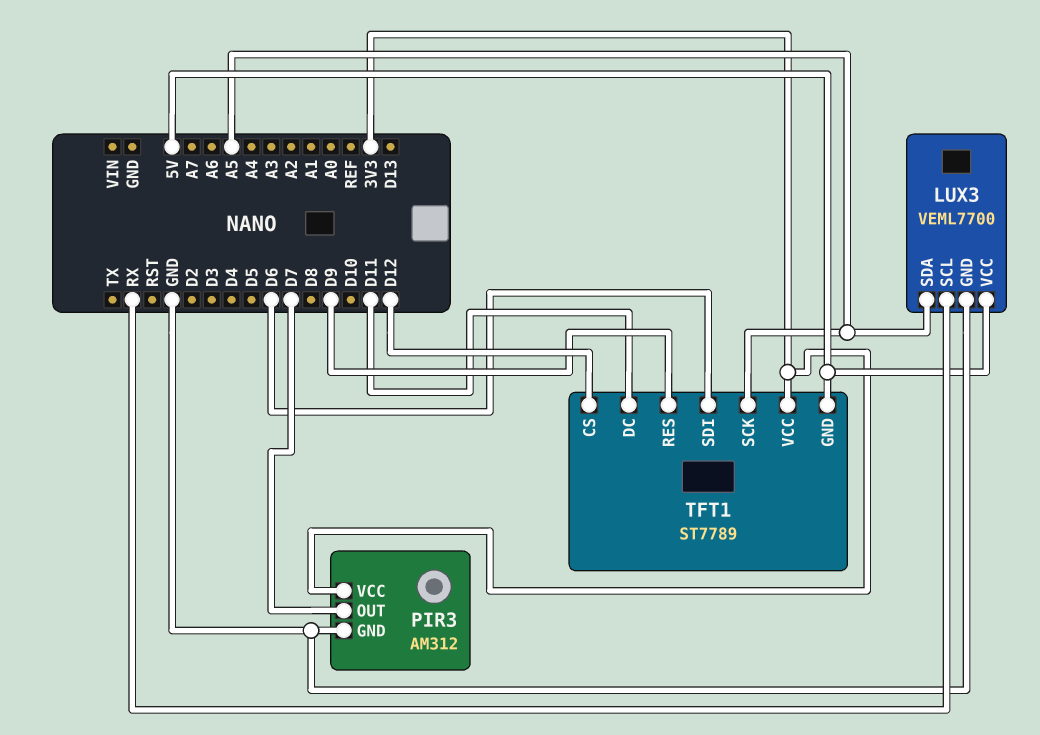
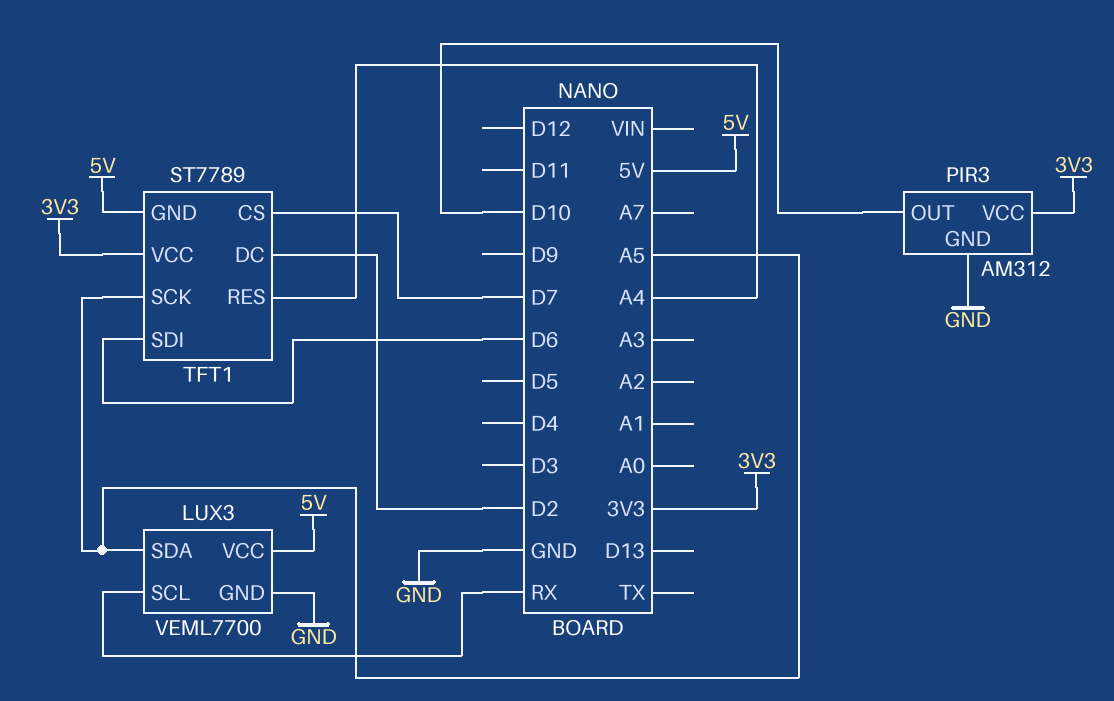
PIR3 pin OUT: D7 -> D10
TFT1 pin CS: D12 -> D7
TFT1 pin DC: D11 -> D2
TFT1 pin RES: D9 -> A4

